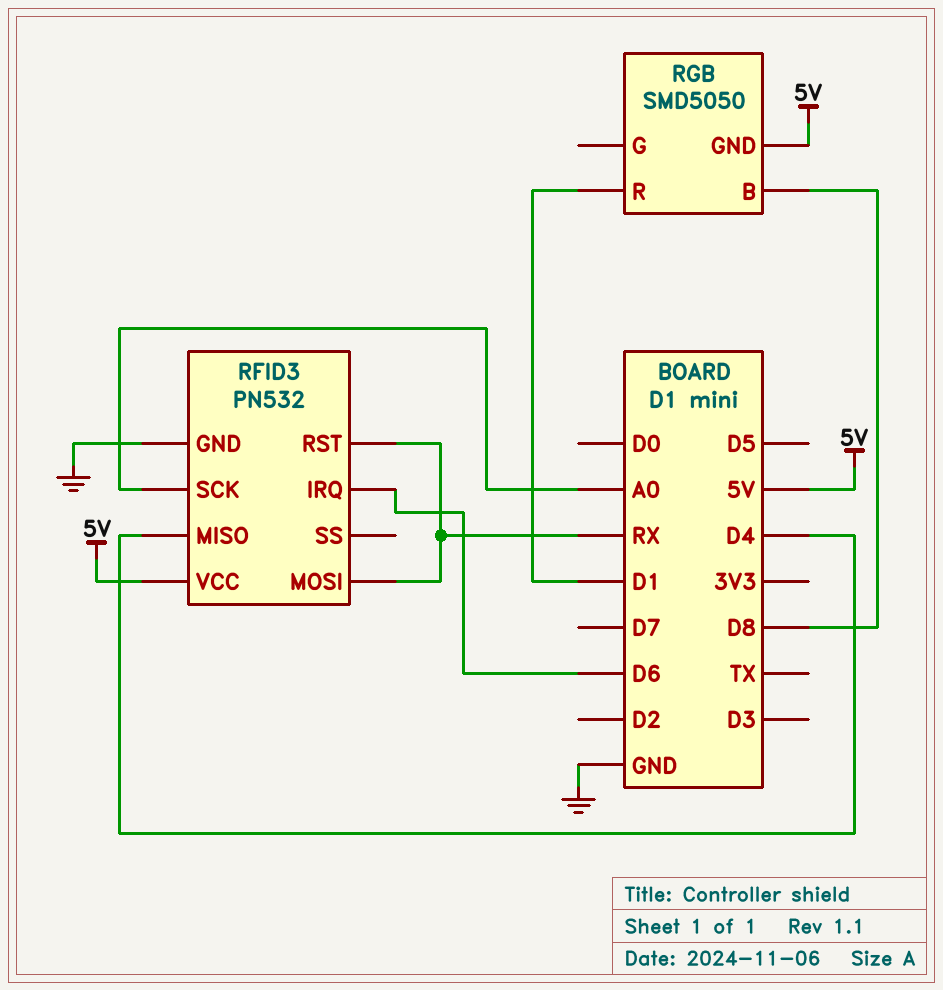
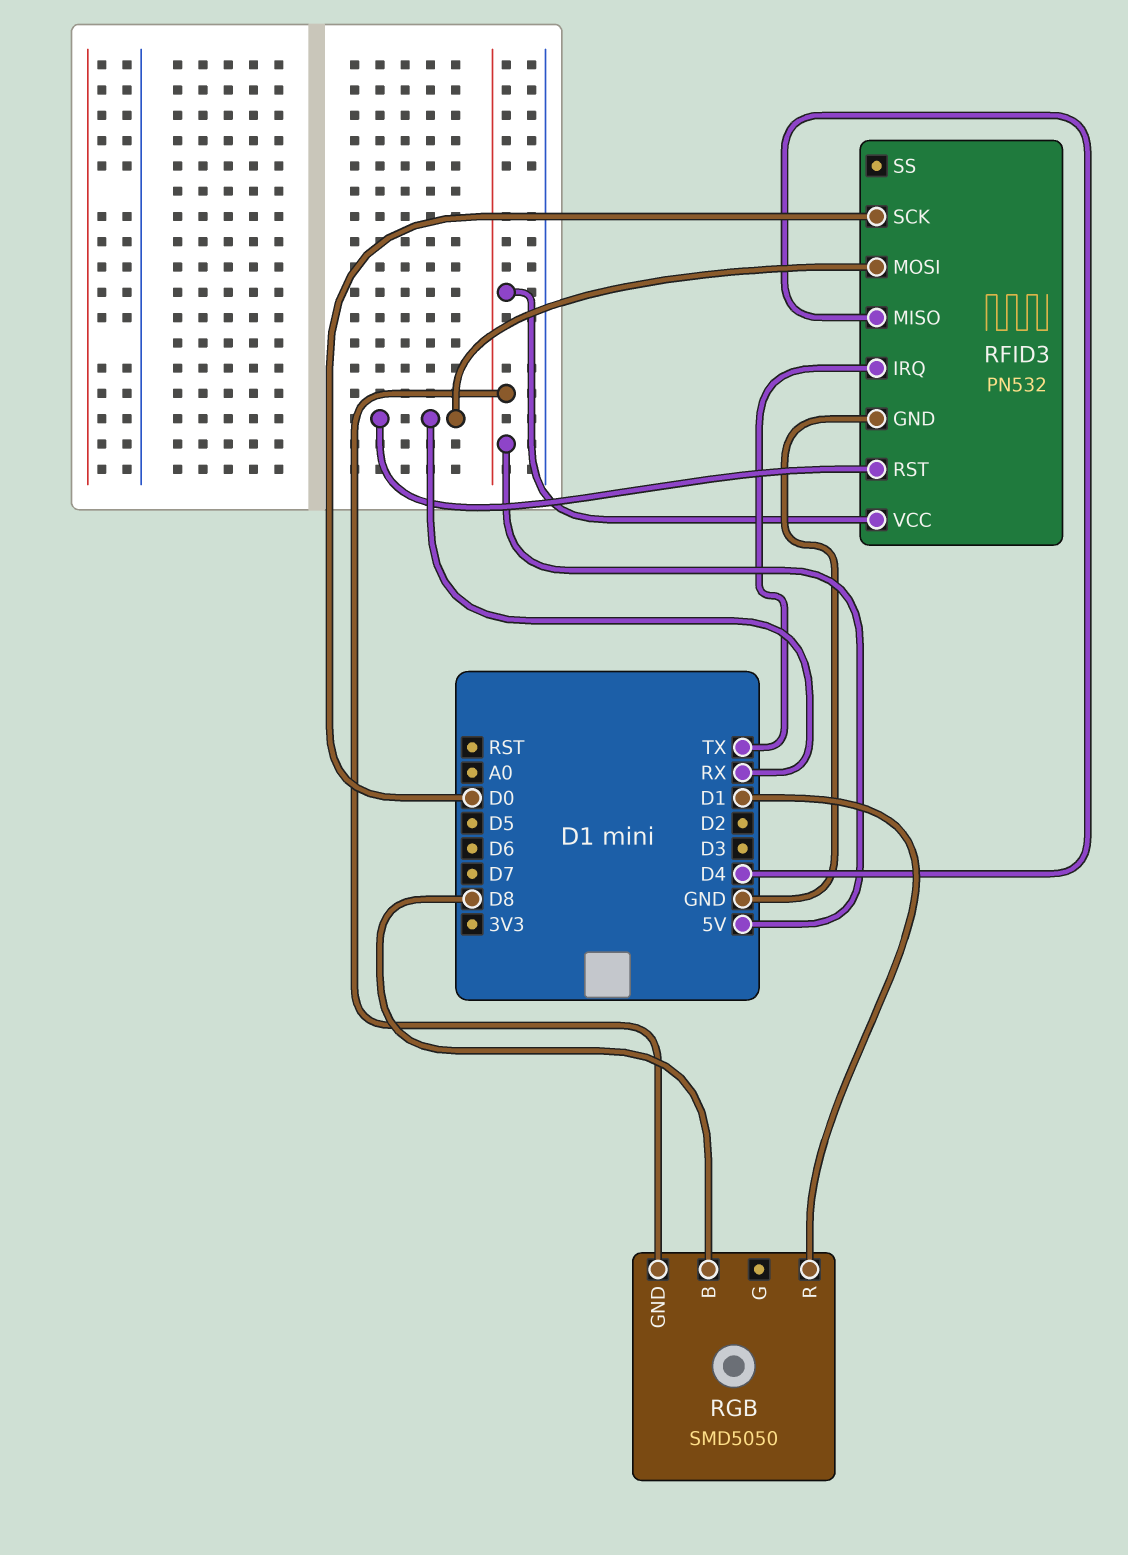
RFID3 pin IRQ: D6 -> TX
RFID3 pin SCK: A0 -> D0

